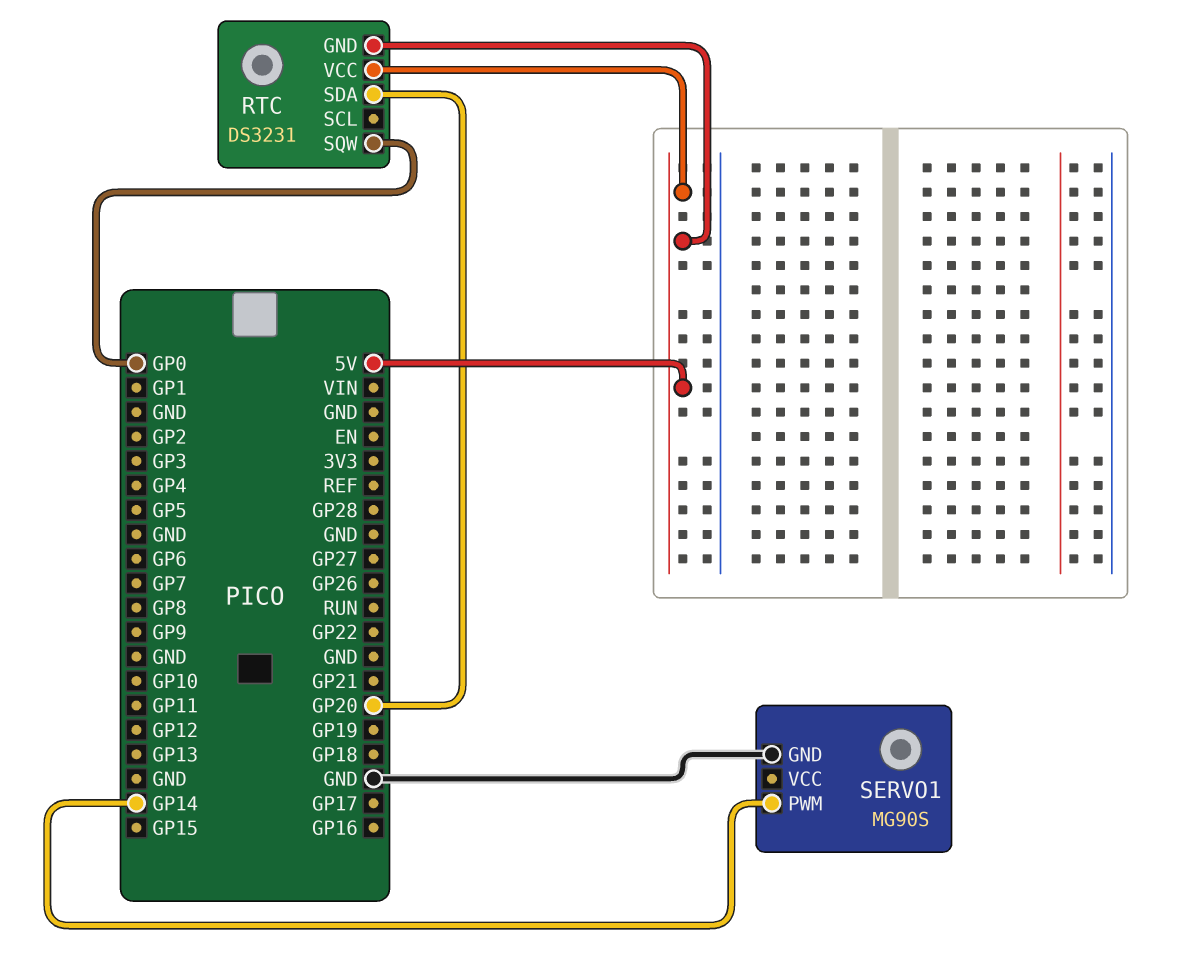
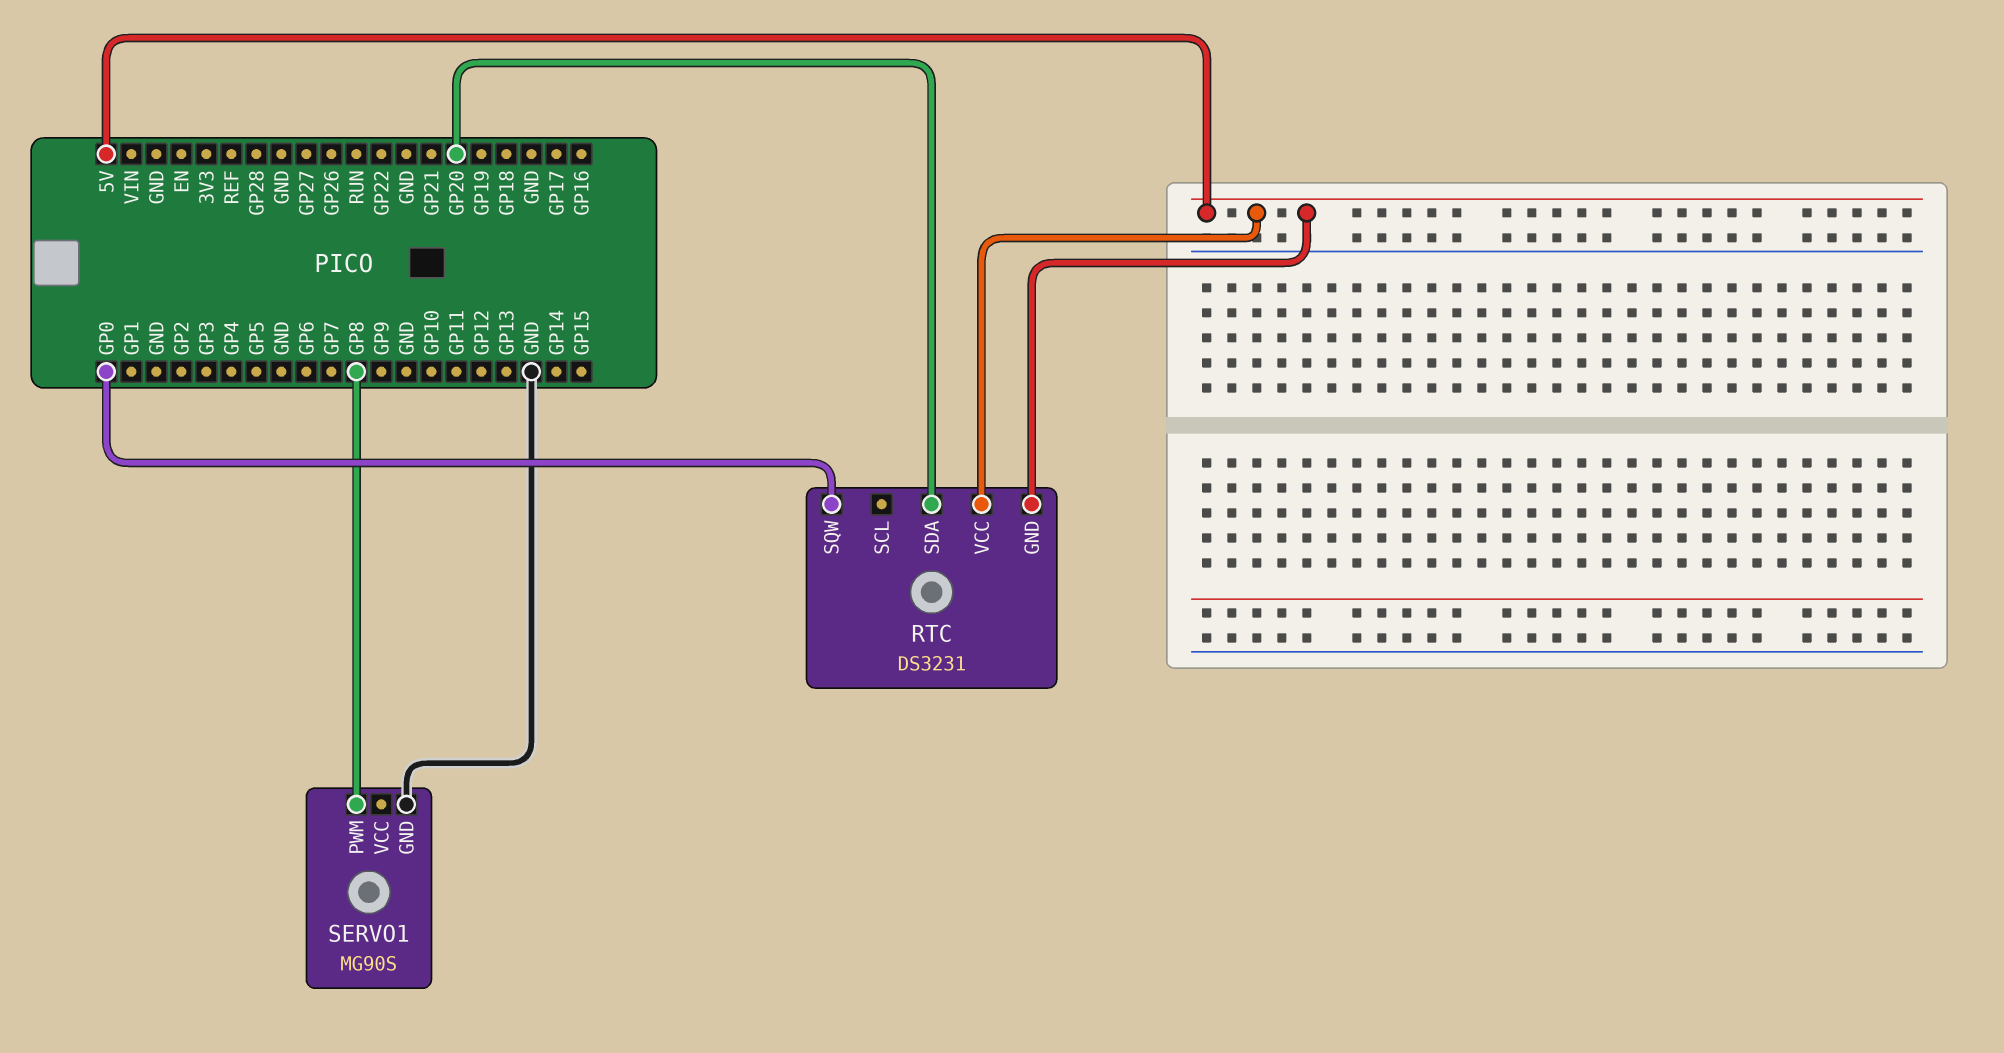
SERVO1 pin PWM: GP14 -> GP8

